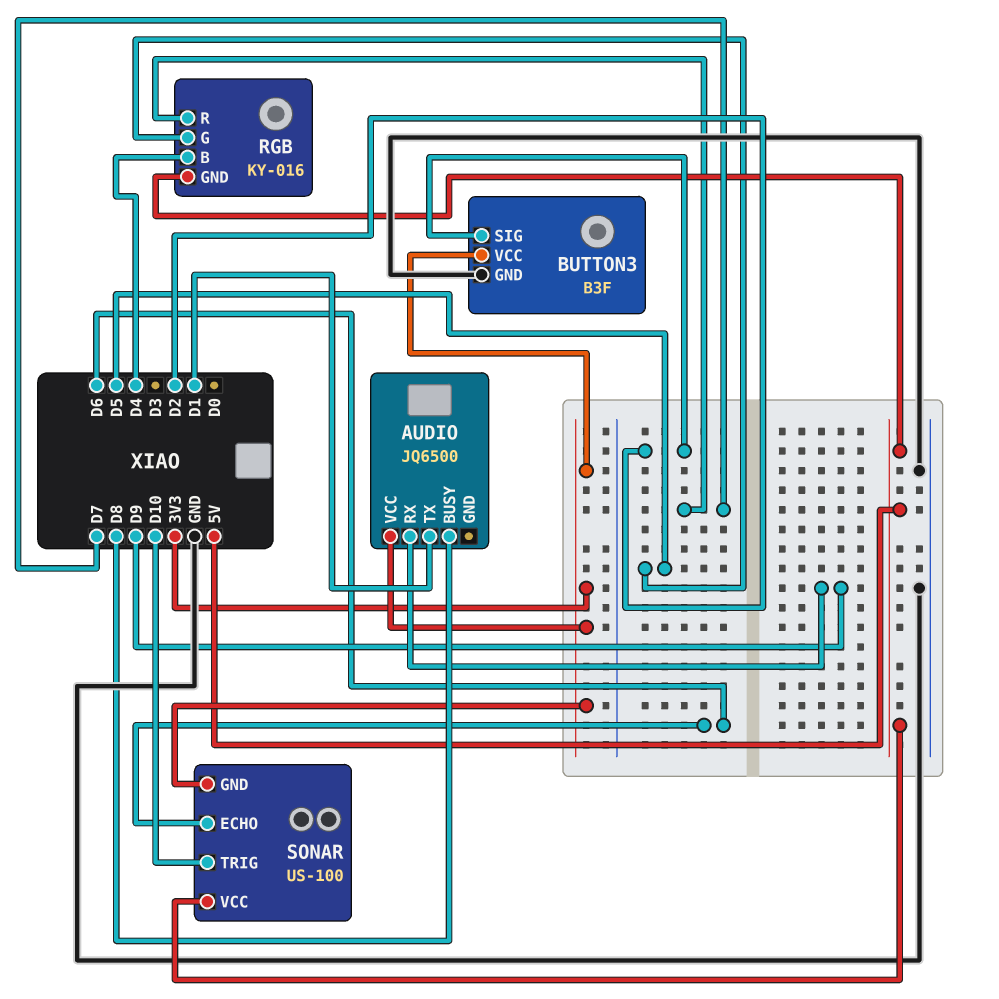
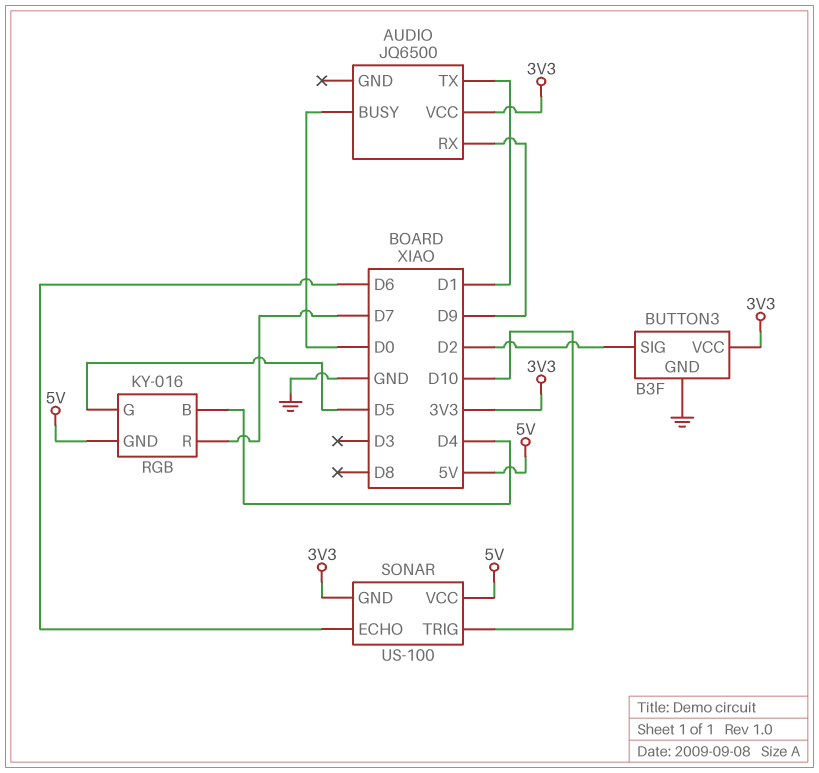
AUDIO pin BUSY: D8 -> D0

